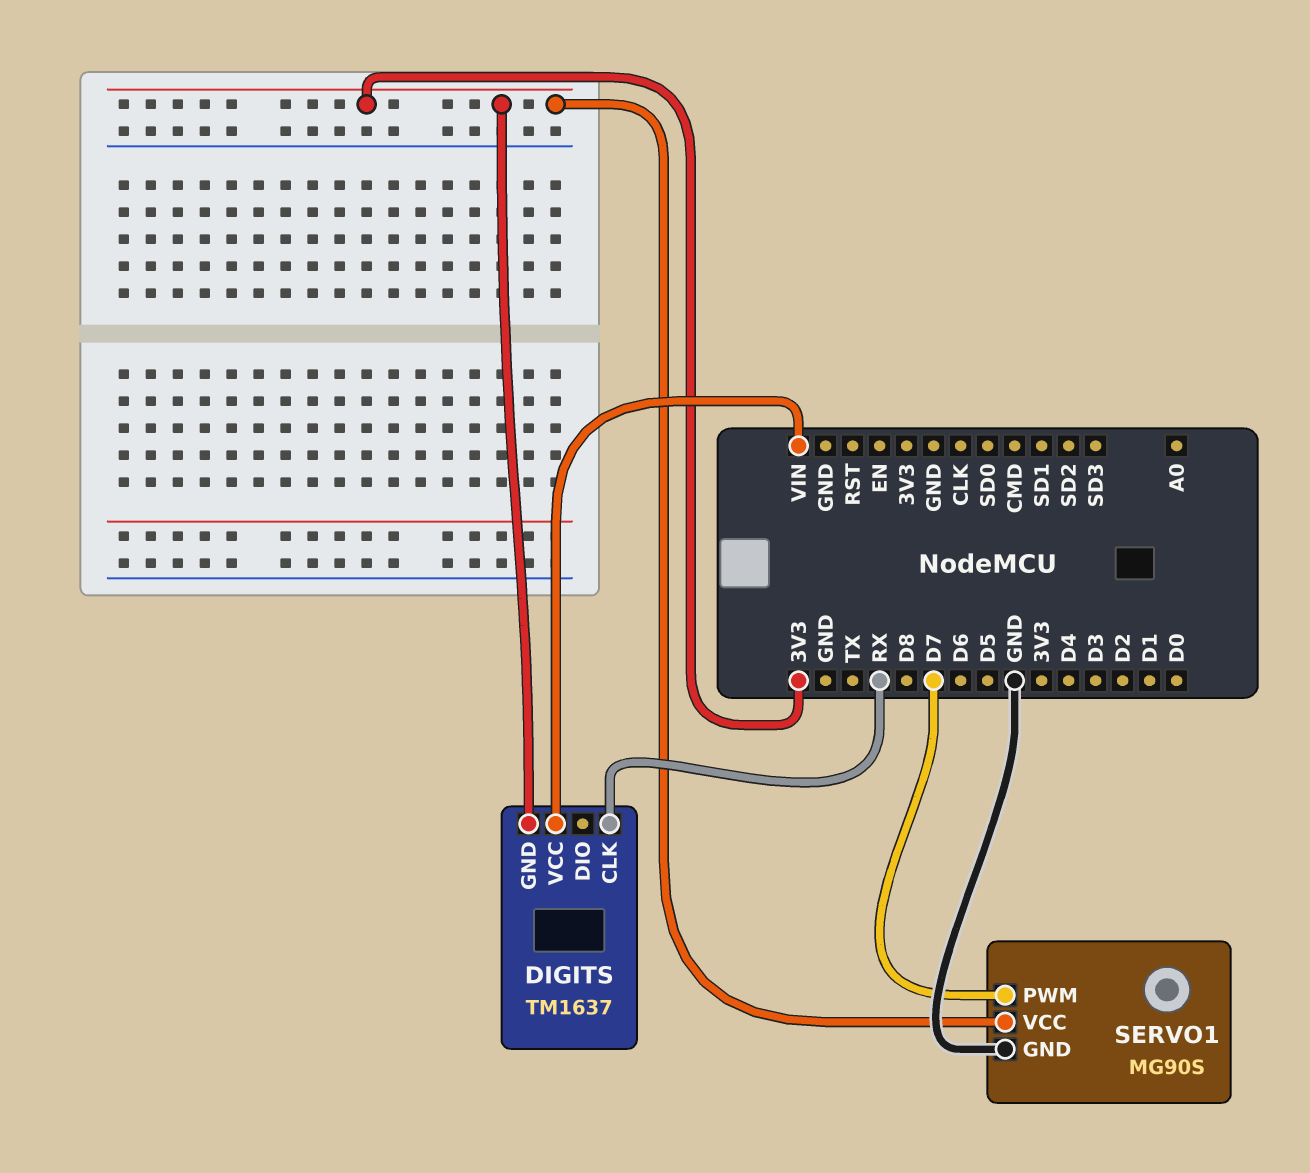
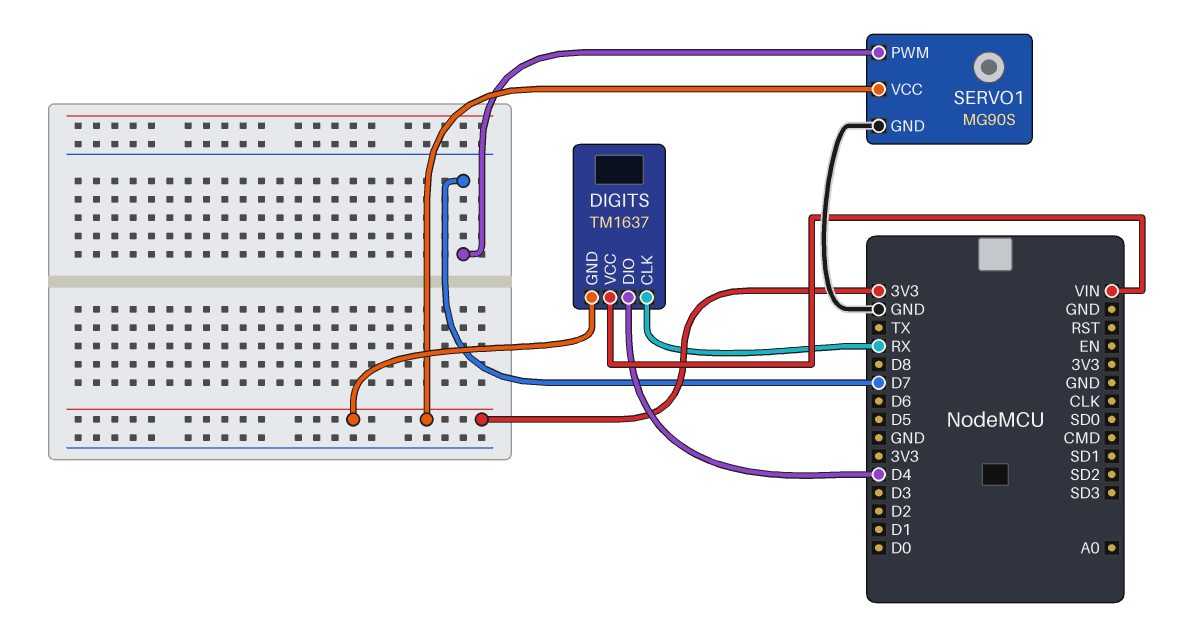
DIGITS pin DIO: none -> D4

